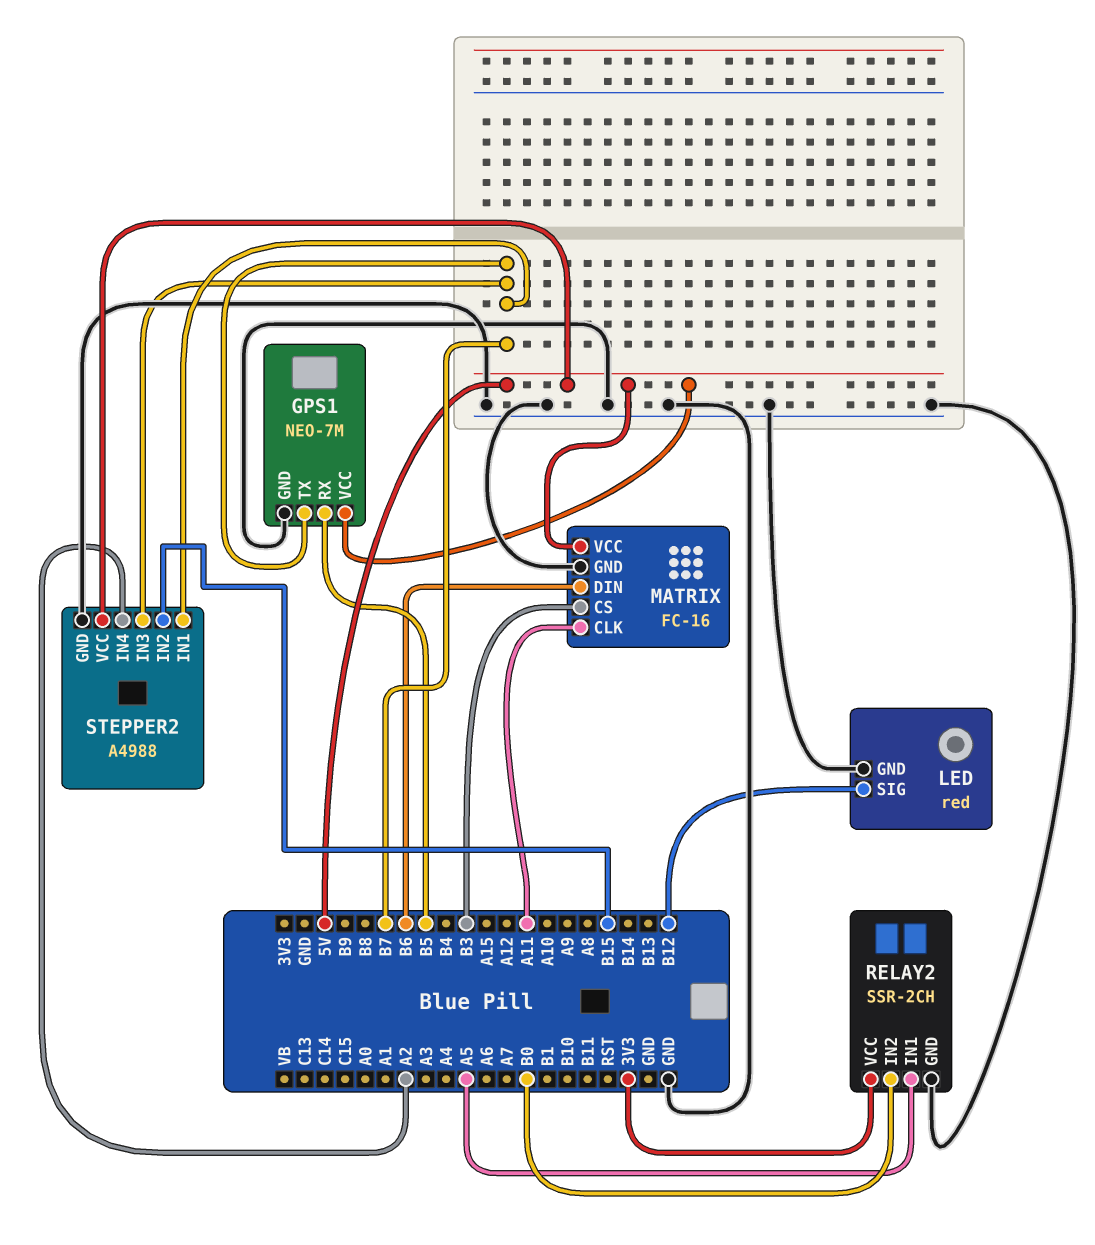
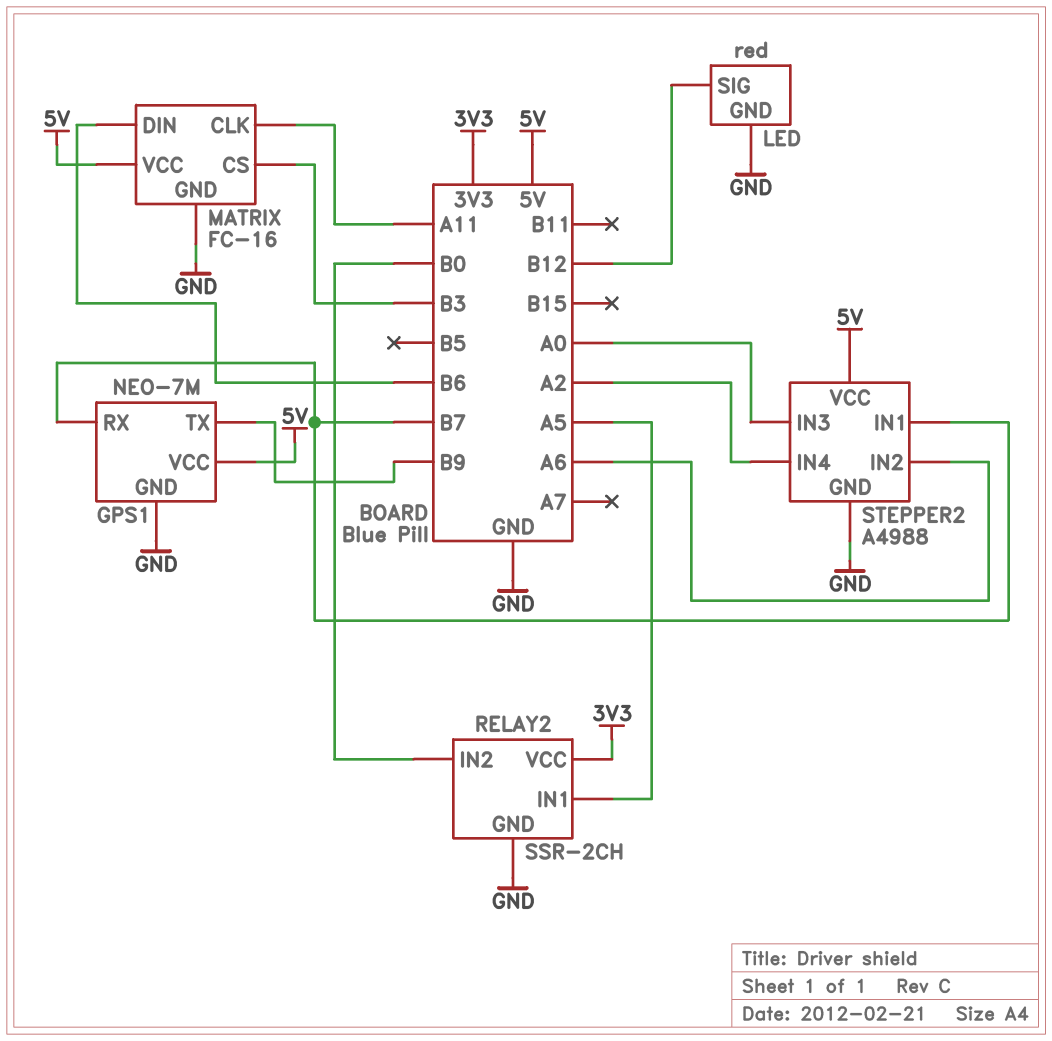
GPS1 pin RX: B5 -> B7
GPS1 pin TX: B7 -> B9
STEPPER2 pin IN2: B15 -> A6
STEPPER2 pin IN3: B7 -> A0

